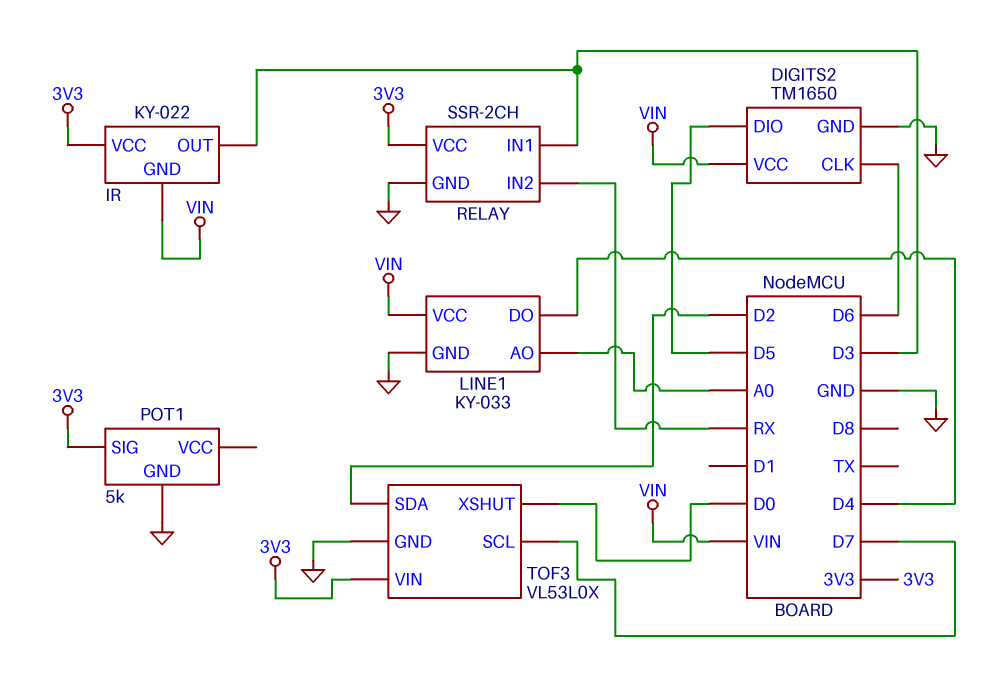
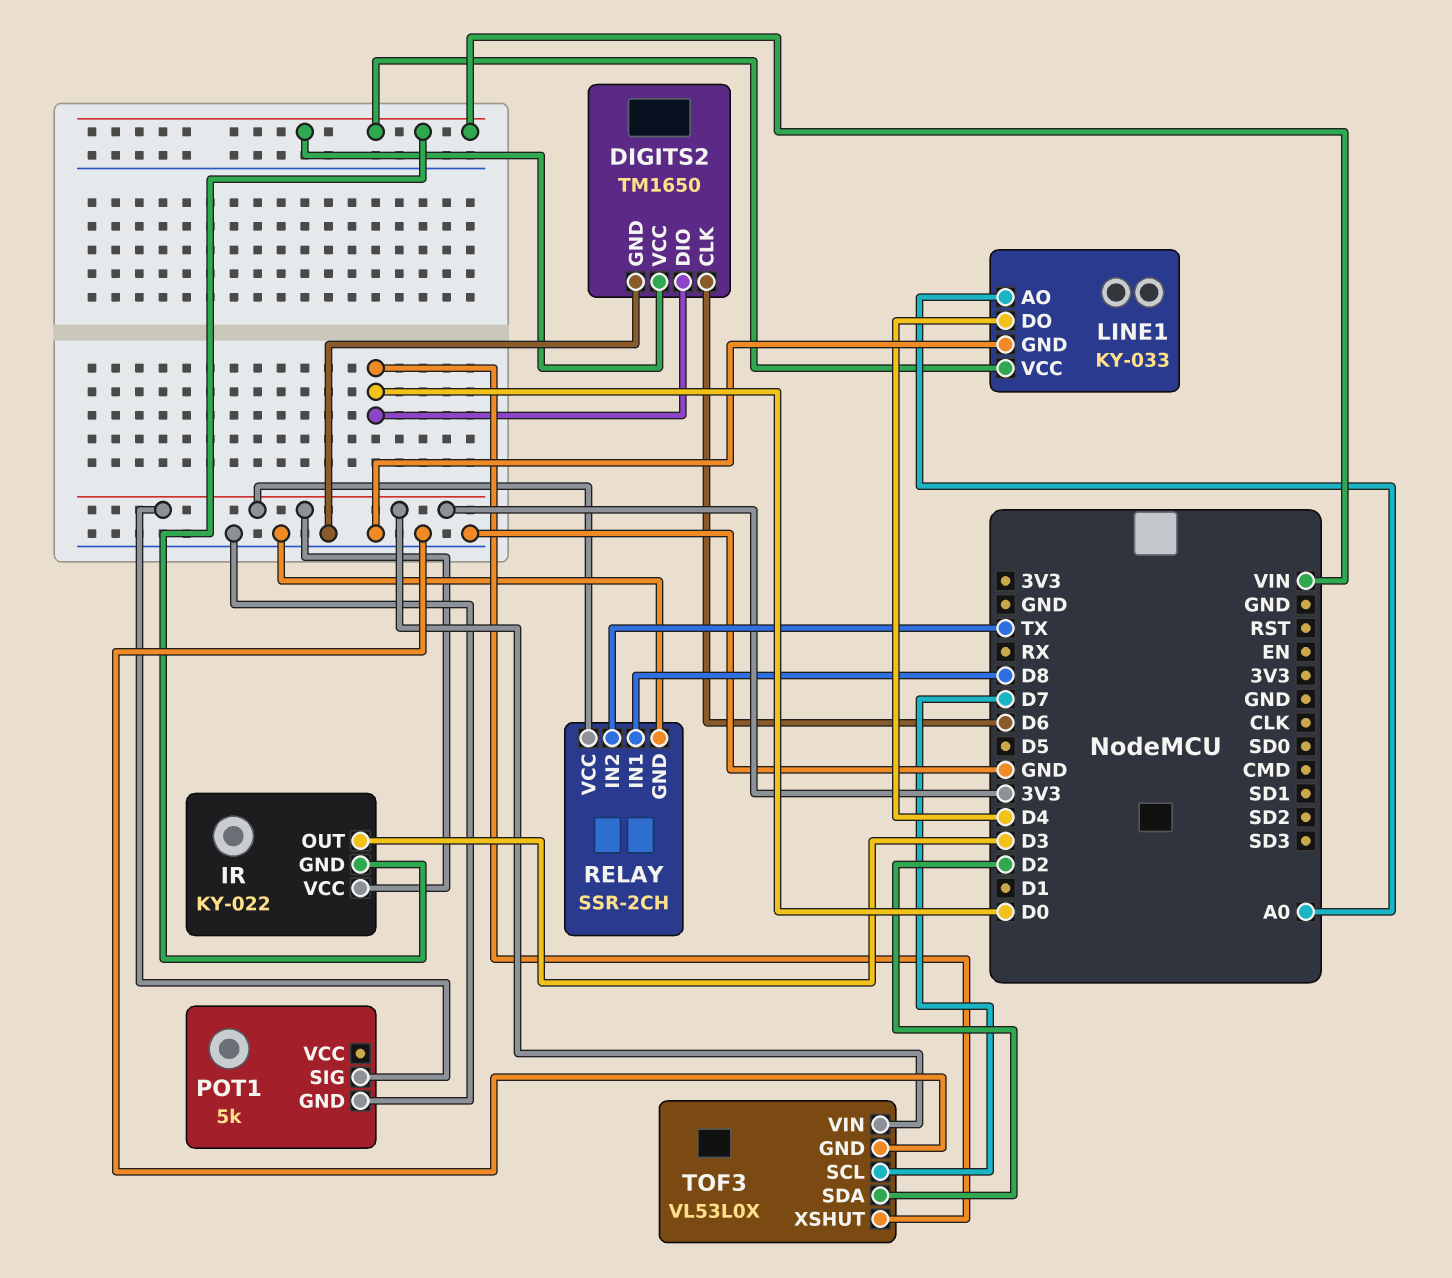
DIGITS2 pin DIO: D5 -> D0
RELAY pin IN1: D3 -> D8
RELAY pin IN2: RX -> TX

